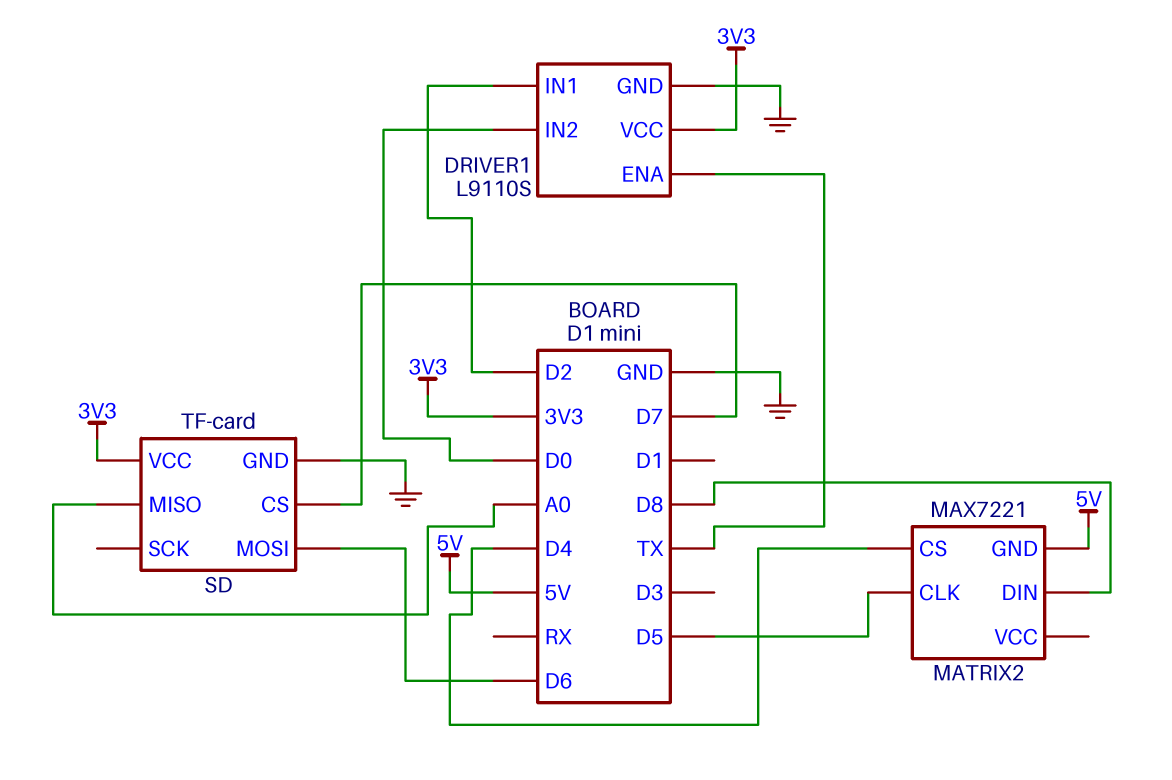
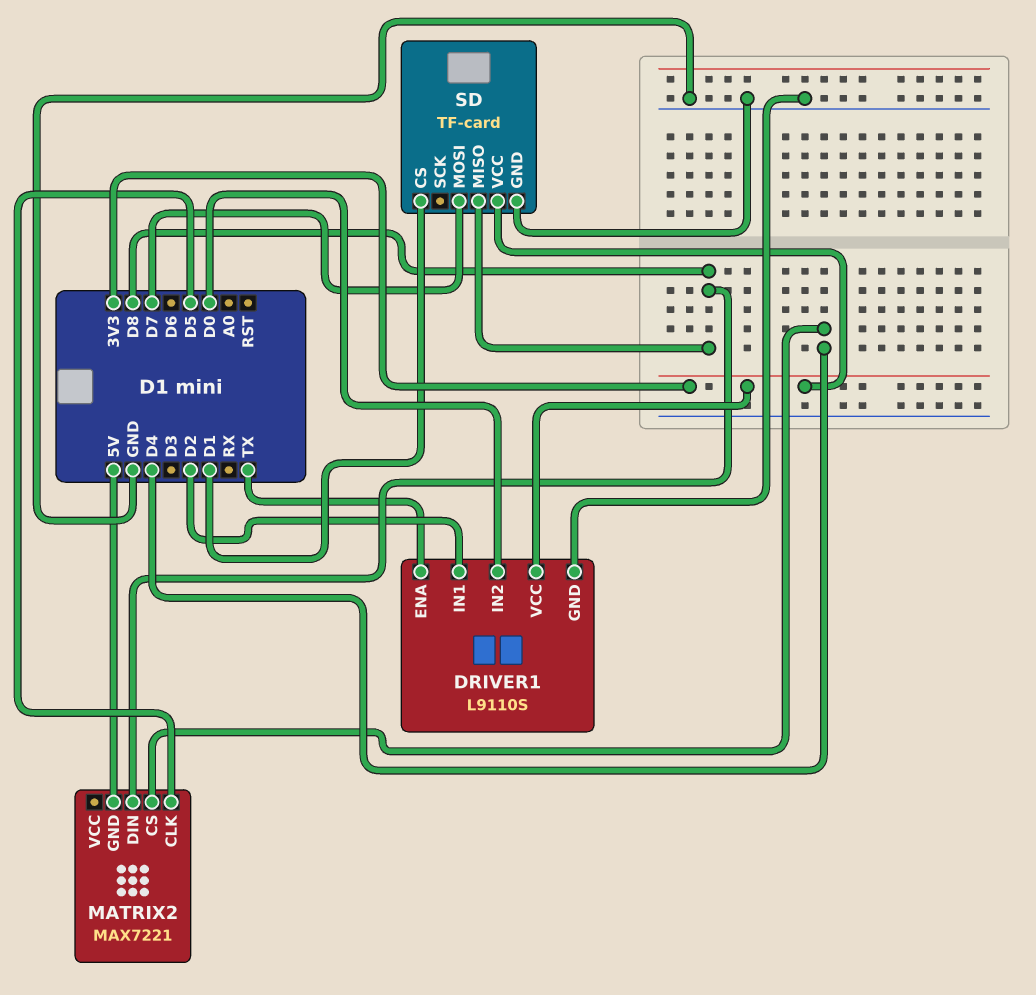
SD pin CS: D7 -> D1
SD pin MISO: A0 -> D8
SD pin MOSI: D6 -> D7

